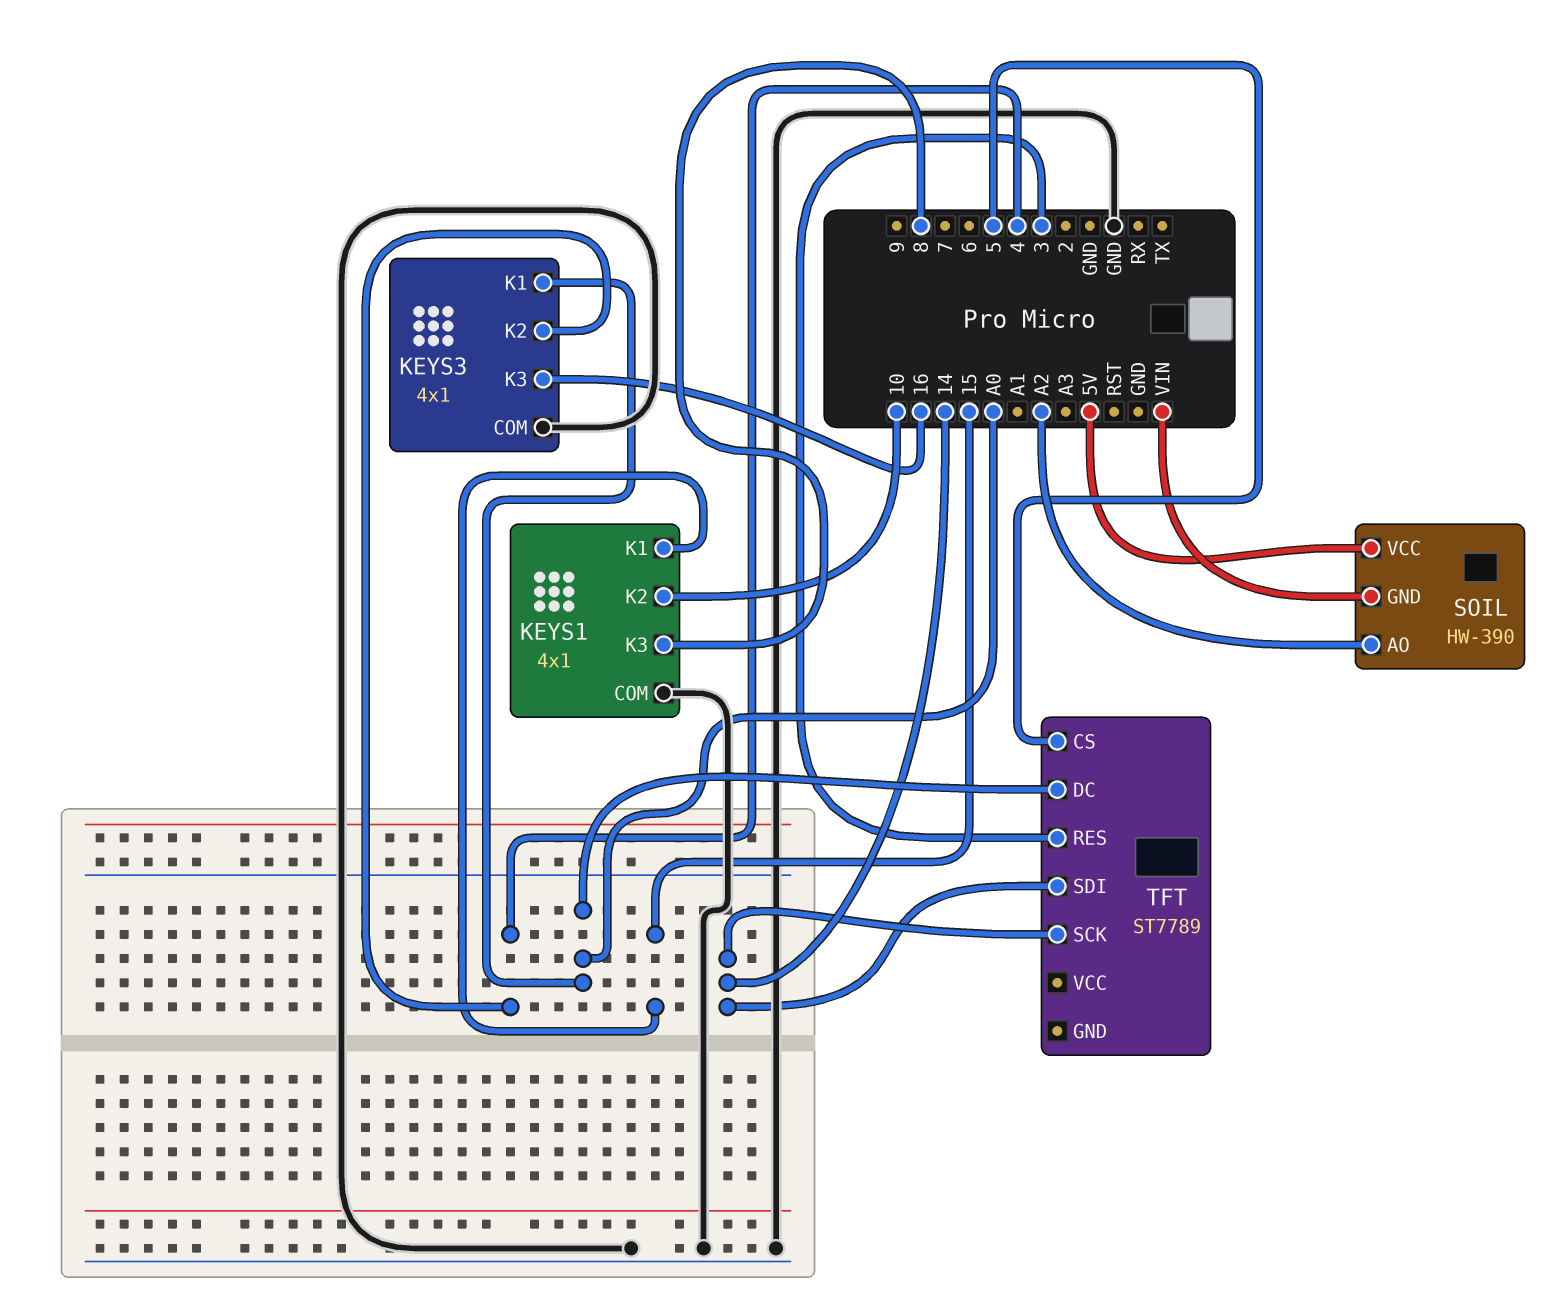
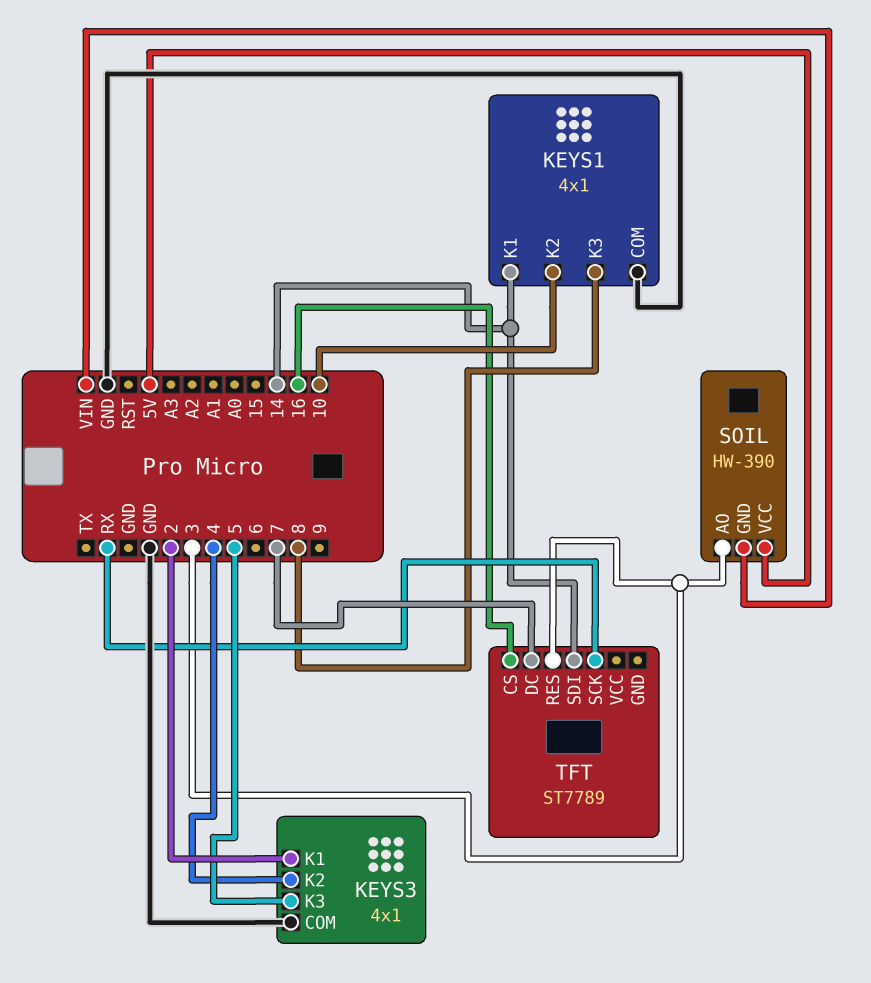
KEYS1 pin K1: 15 -> 14
KEYS3 pin K1: A0 -> 2
KEYS3 pin K3: 16 -> 5
SOIL pin AO: A2 -> 3
TFT pin CS: 5 -> 16
TFT pin DC: A0 -> 7
TFT pin SCK: 14 -> RX

